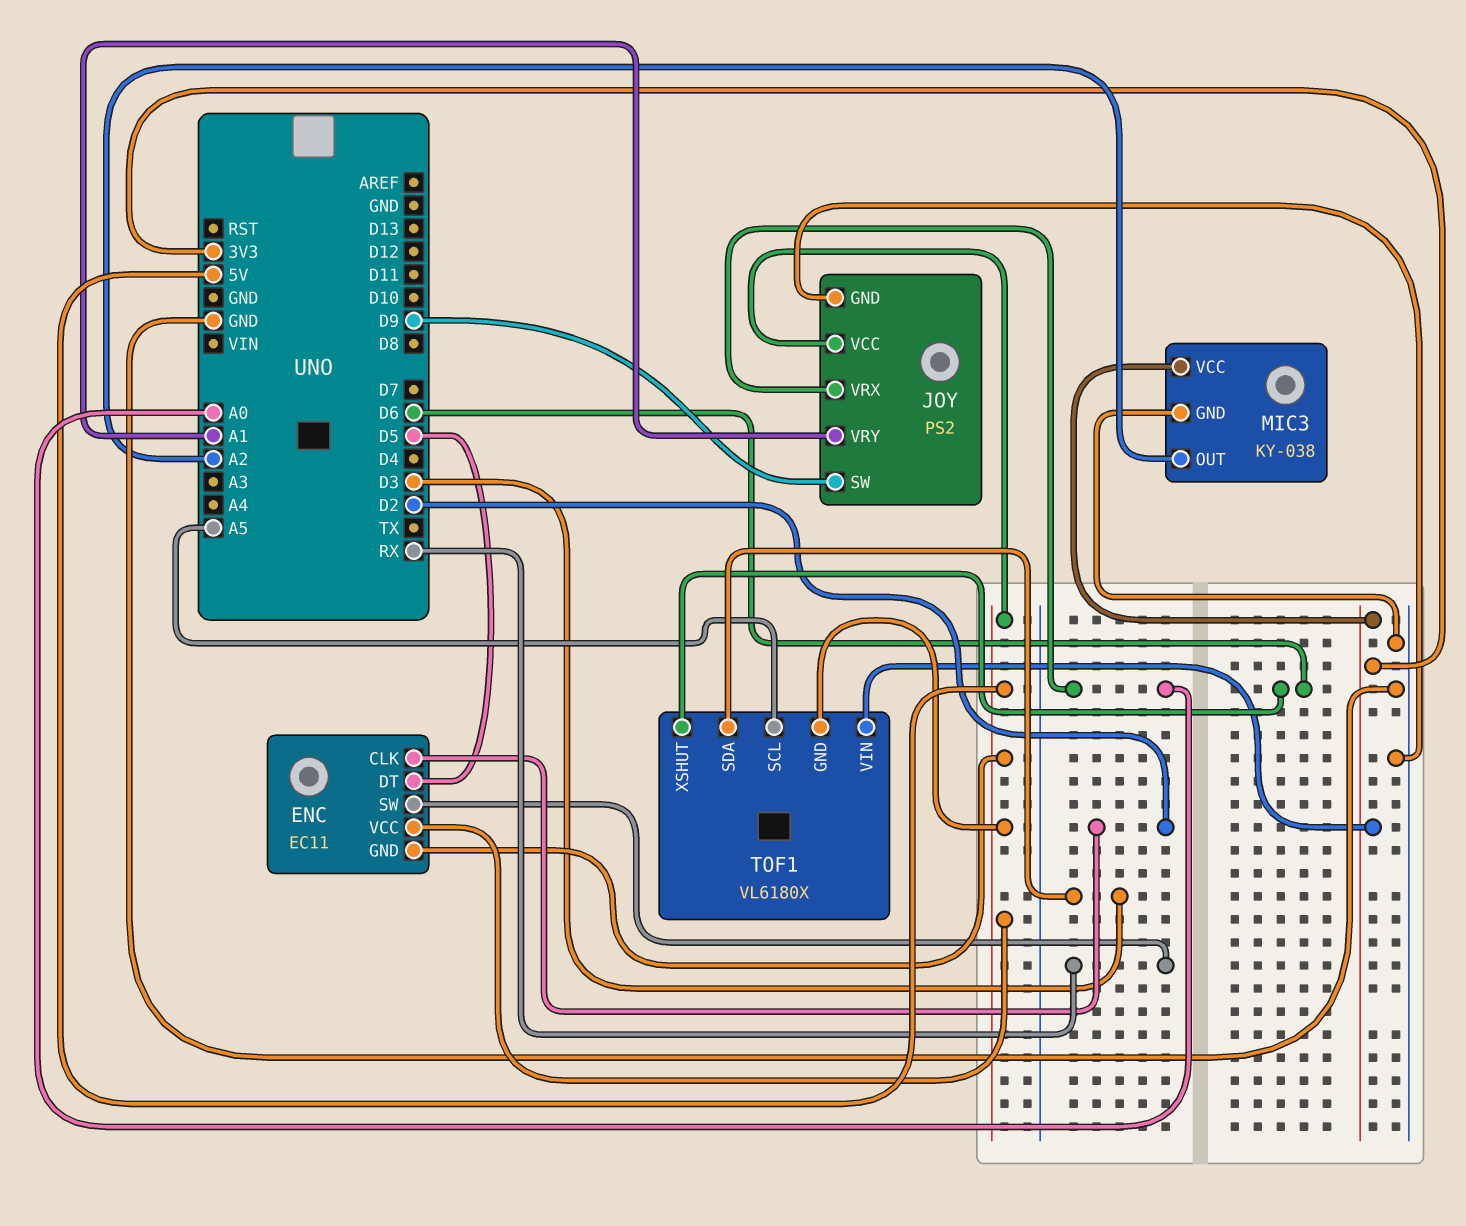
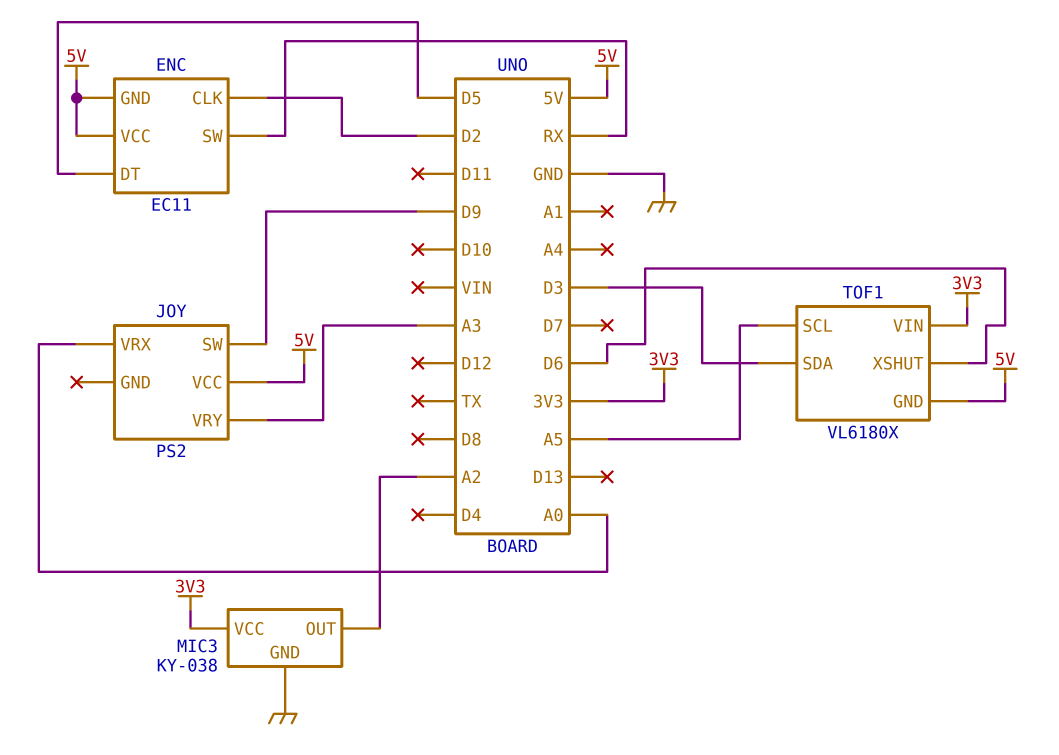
JOY pin GND: GND -> none
JOY pin VRY: A1 -> A3

